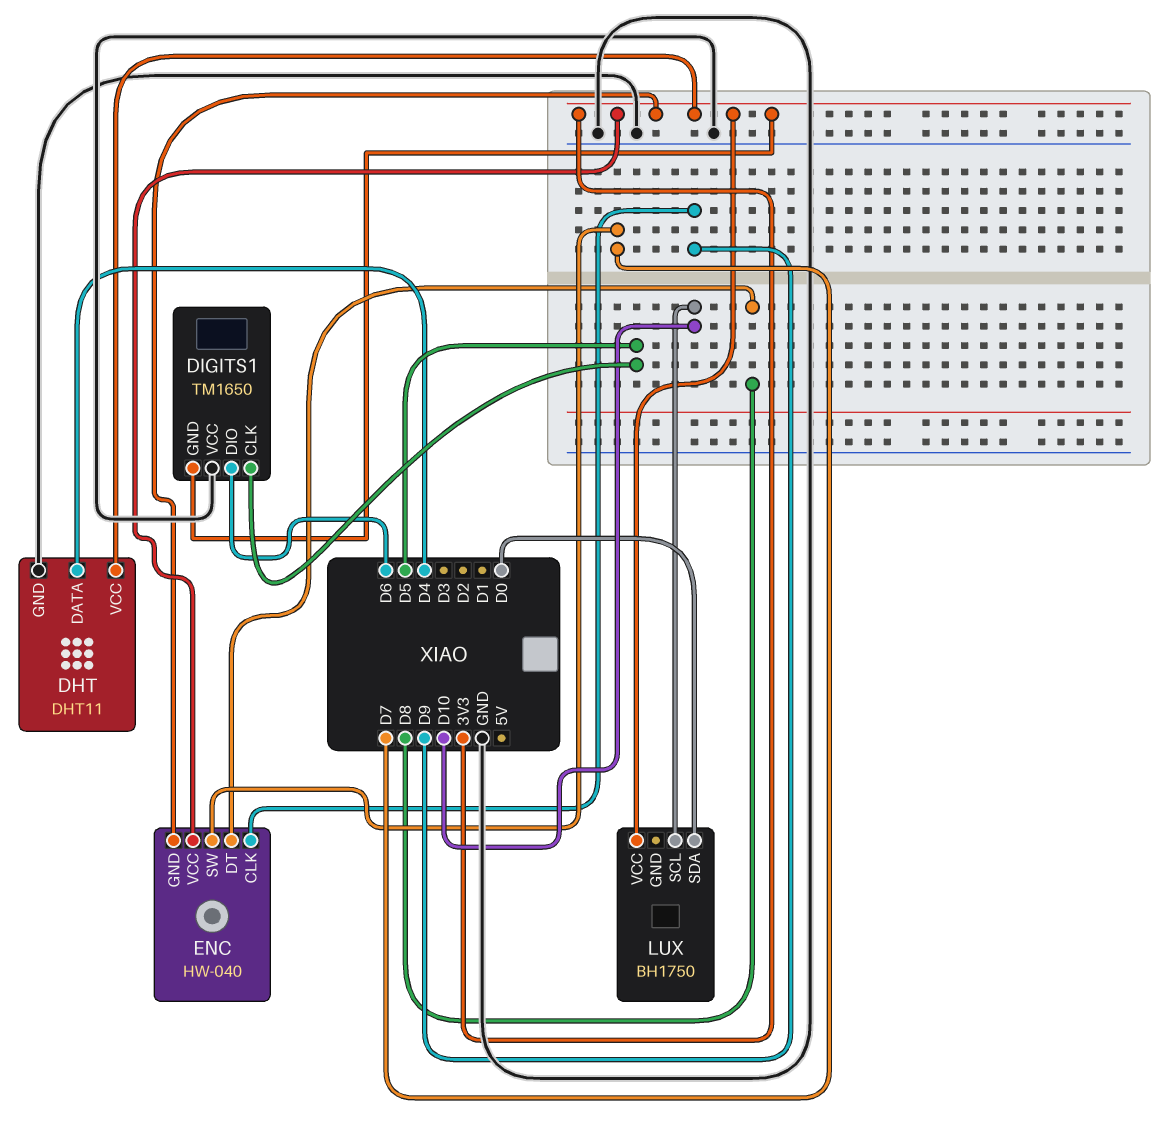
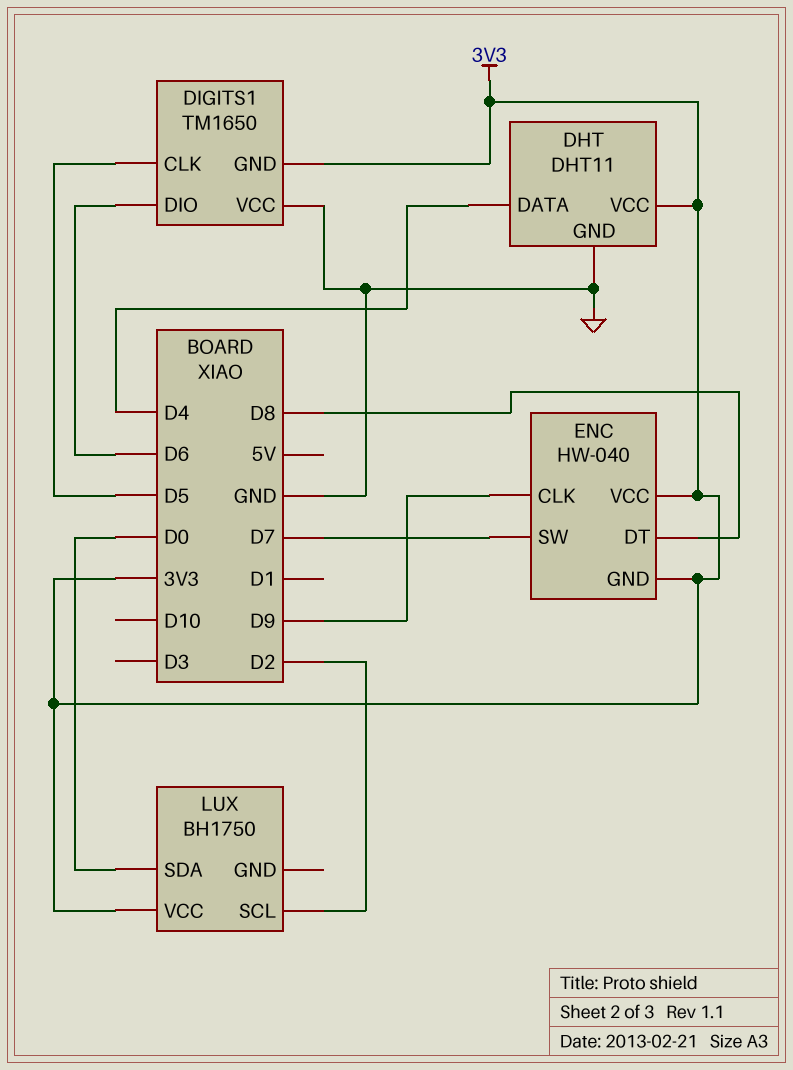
LUX pin SCL: D10 -> D2

